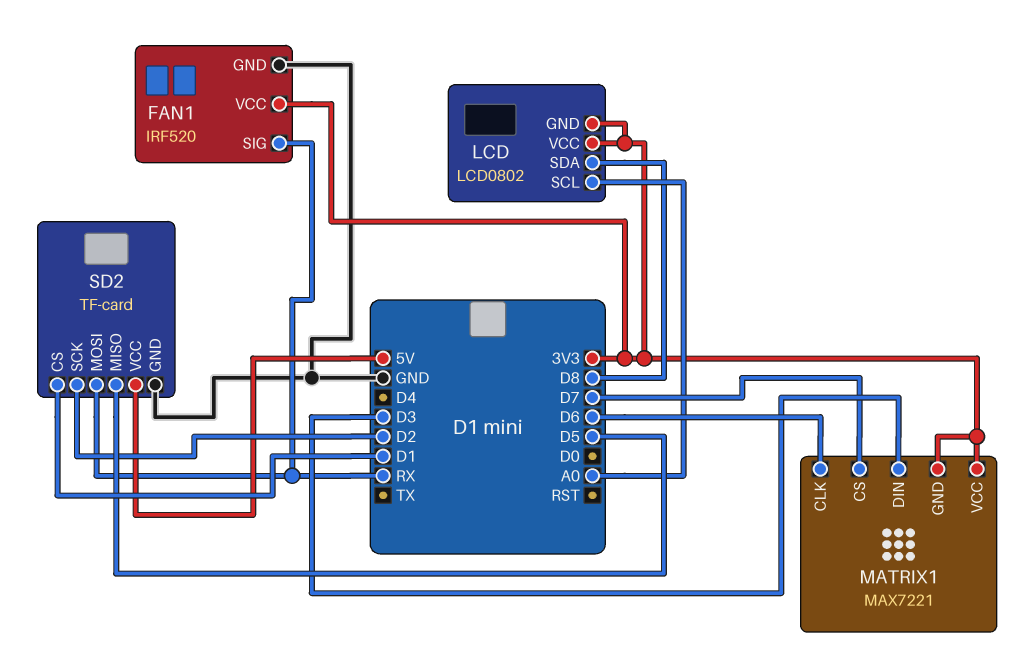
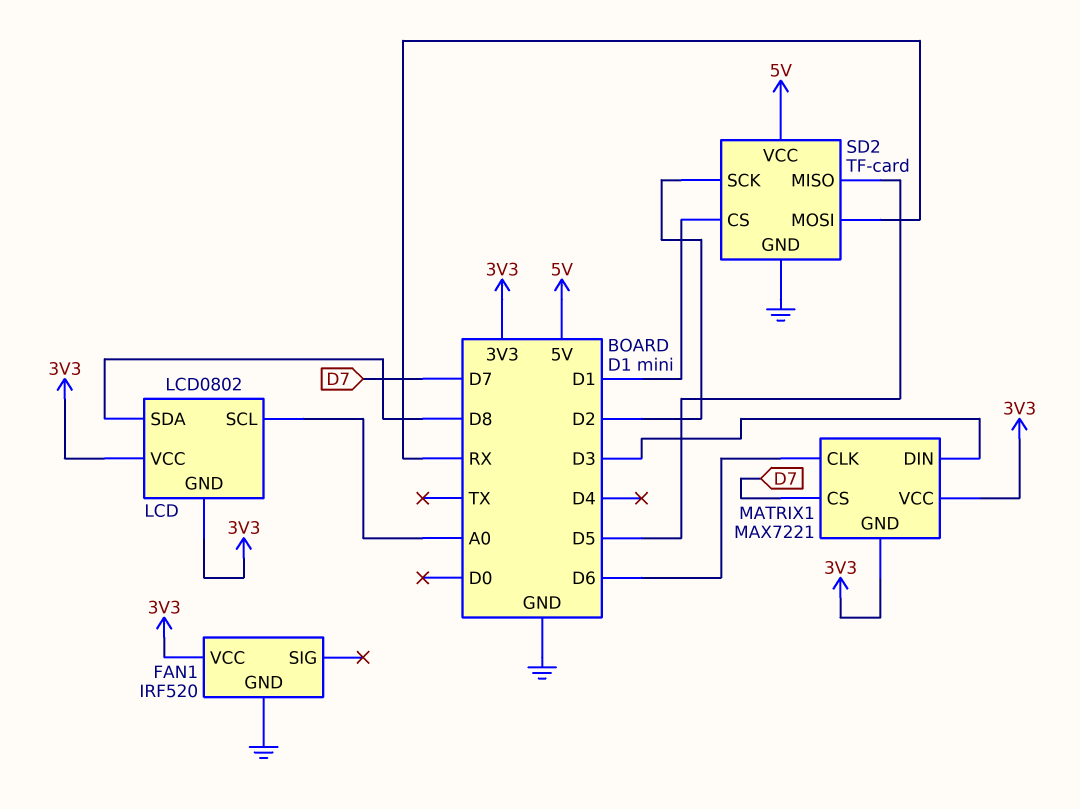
FAN1 pin SIG: RX -> none

